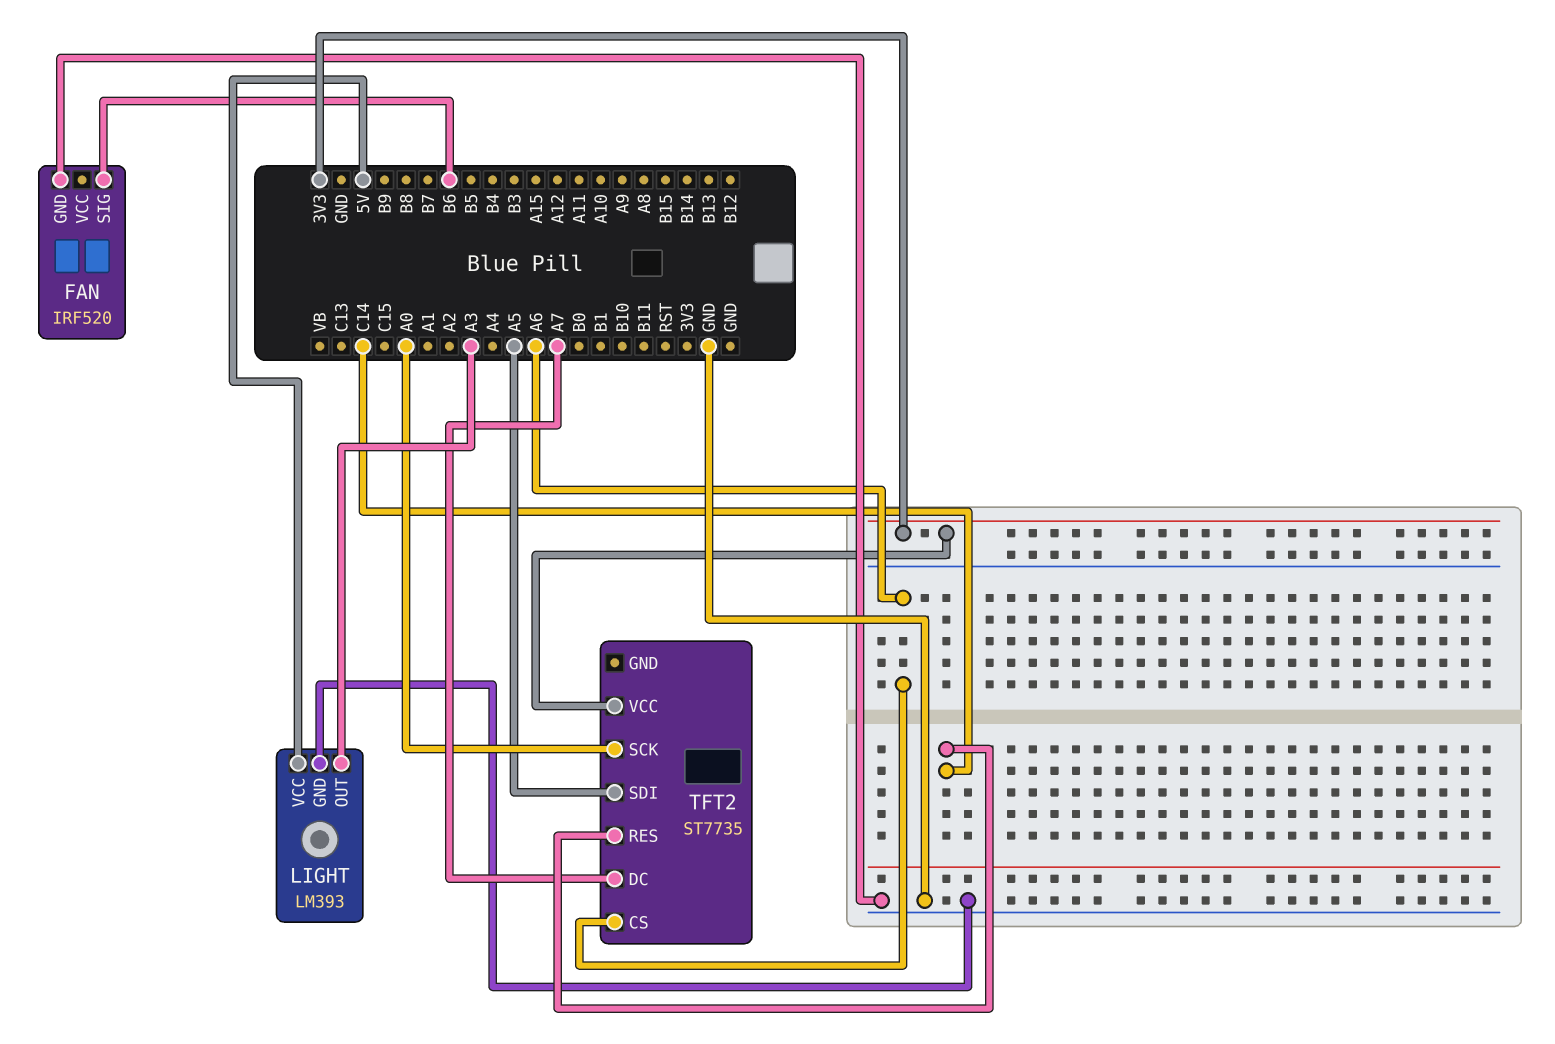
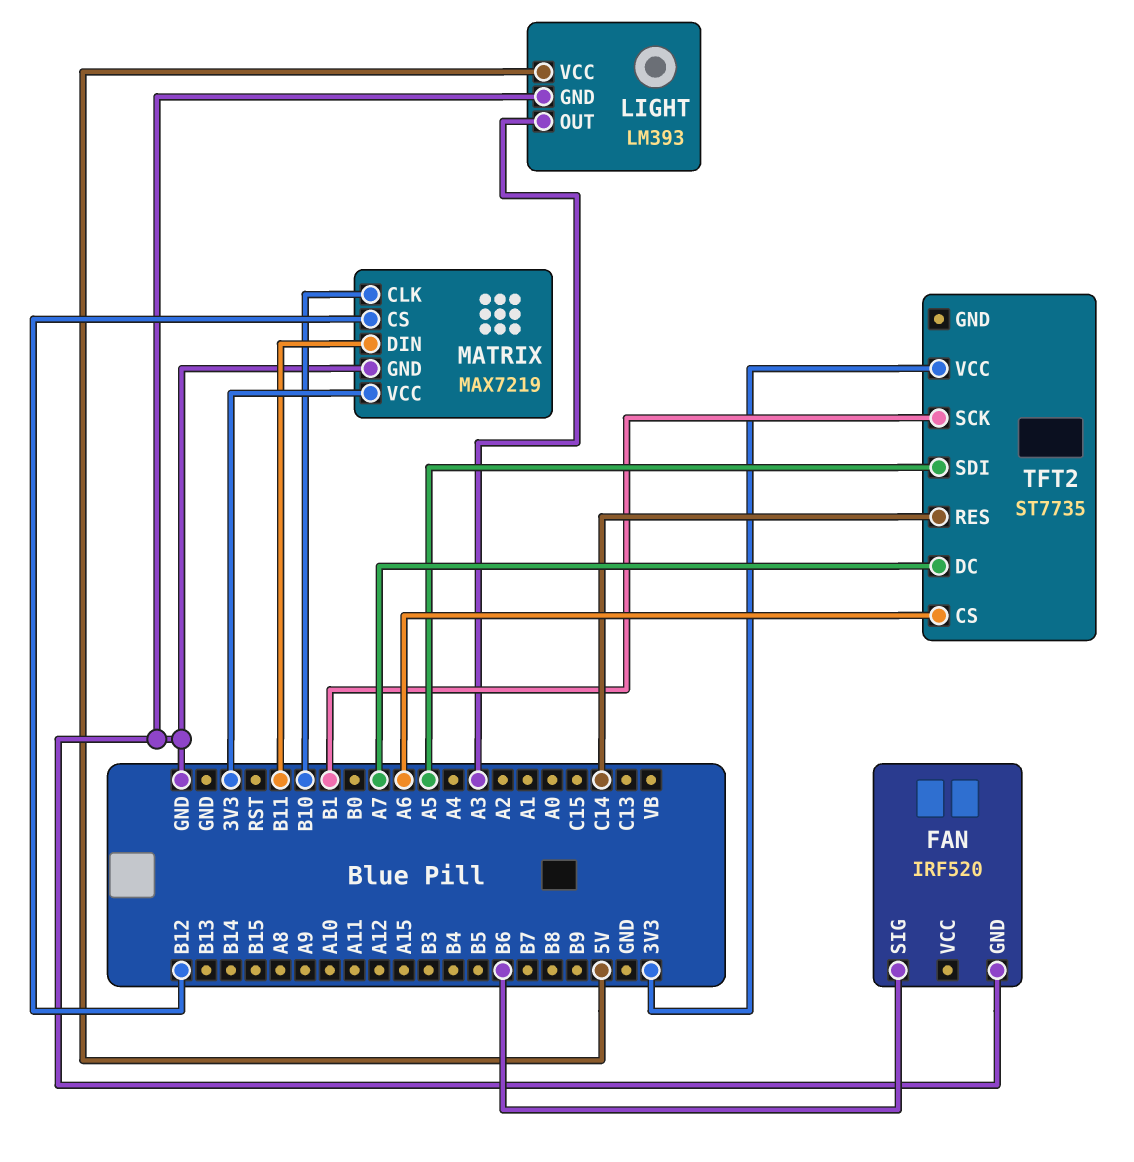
MATRIX: none -> MAX7219
MATRIX pin CLK: none -> B10
MATRIX pin CS: none -> B12
MATRIX pin DIN: none -> B11
MATRIX pin GND: none -> GND
MATRIX pin VCC: none -> 3V3
TFT2 pin SCK: A0 -> B1

